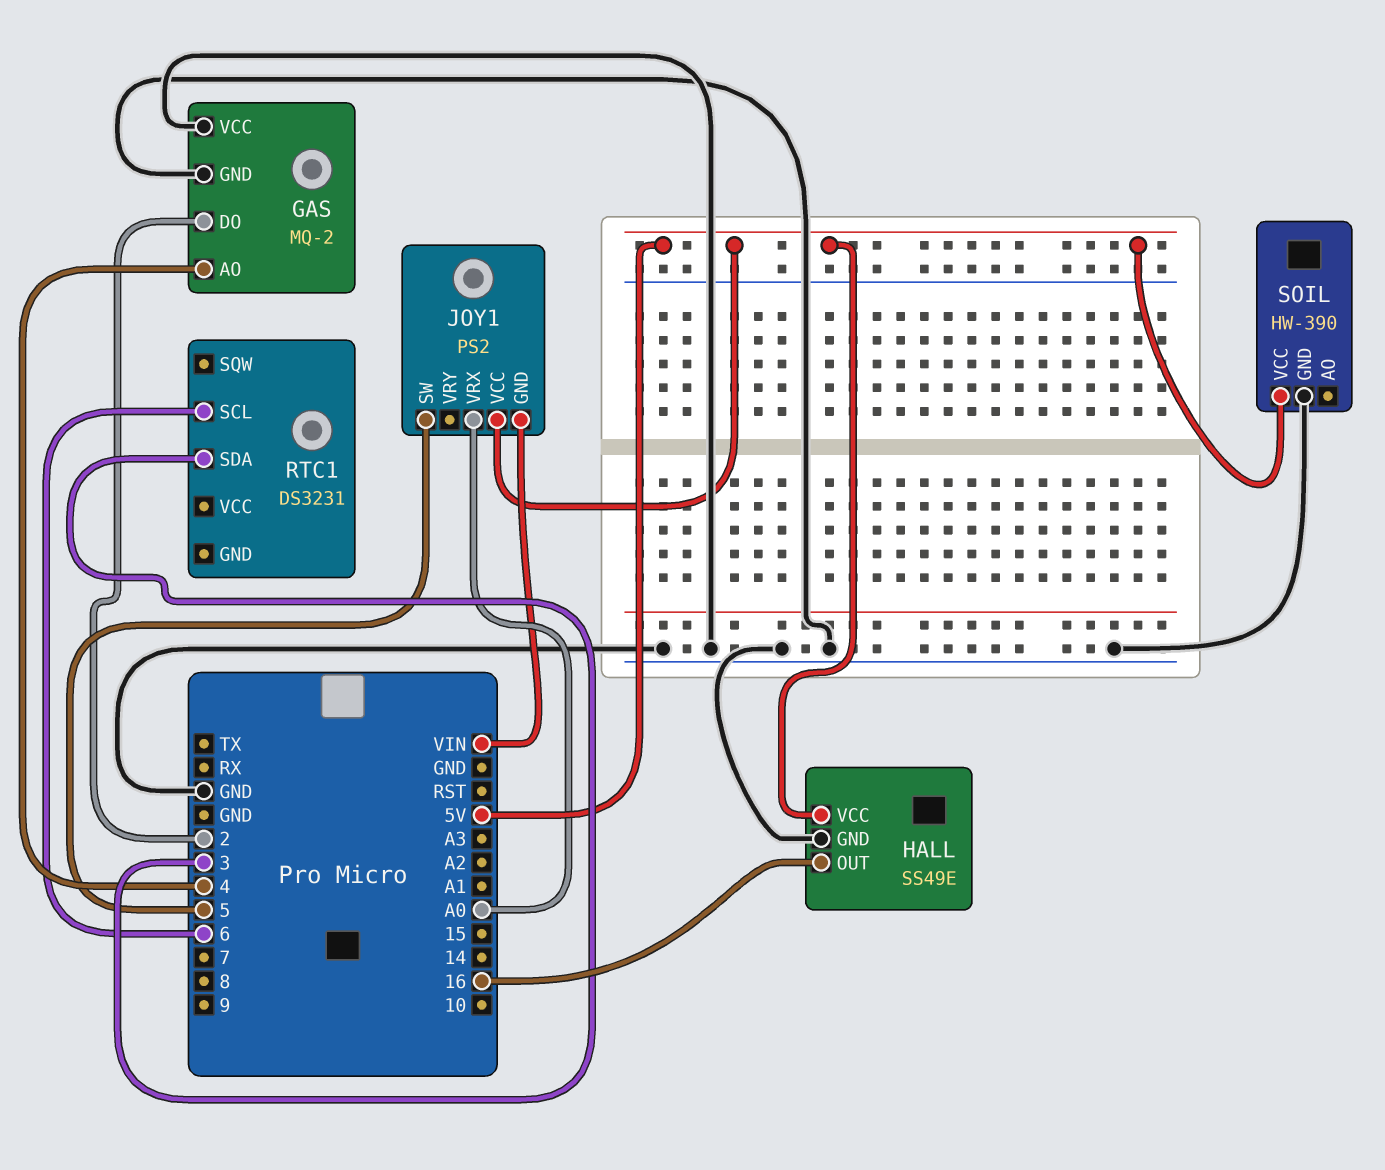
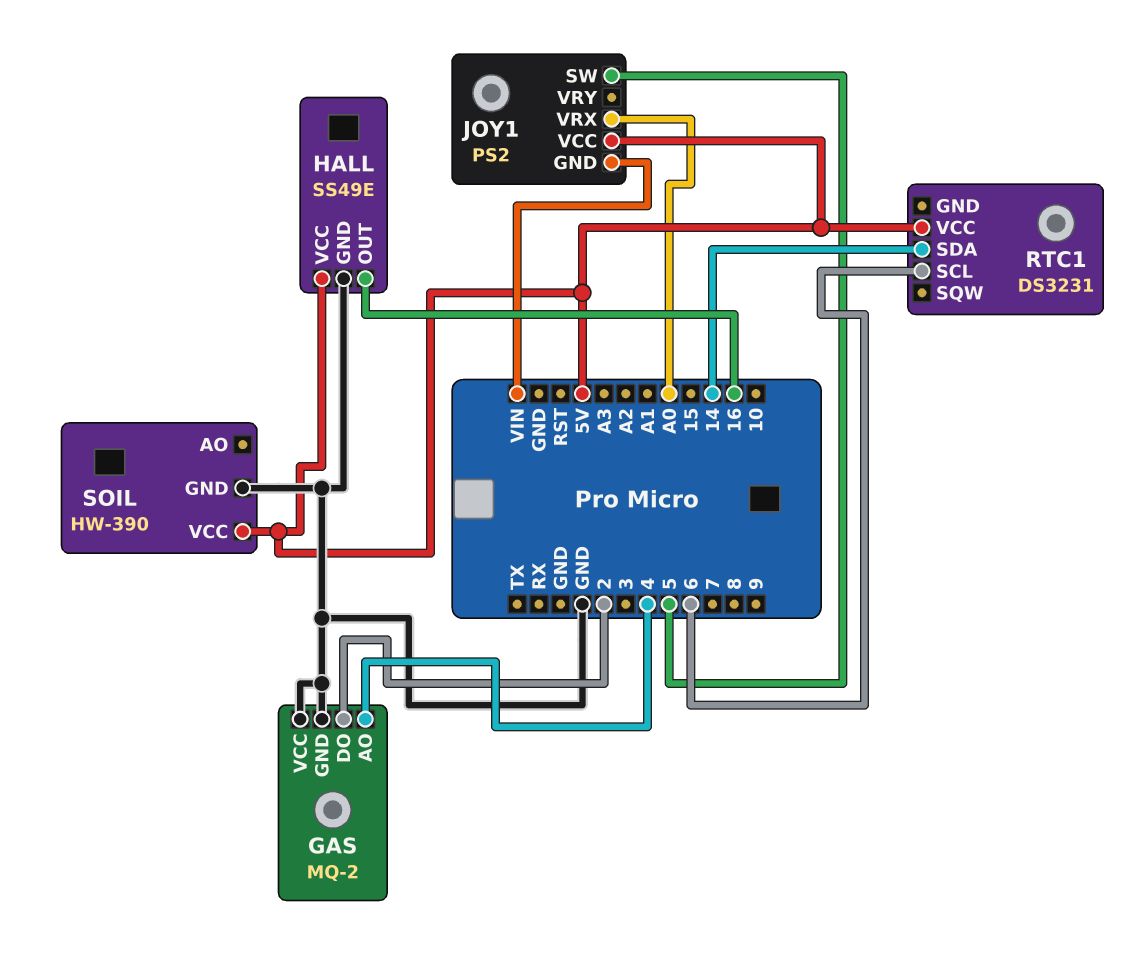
RTC1 pin SDA: 3 -> 14
RTC1 pin VCC: none -> 5V

